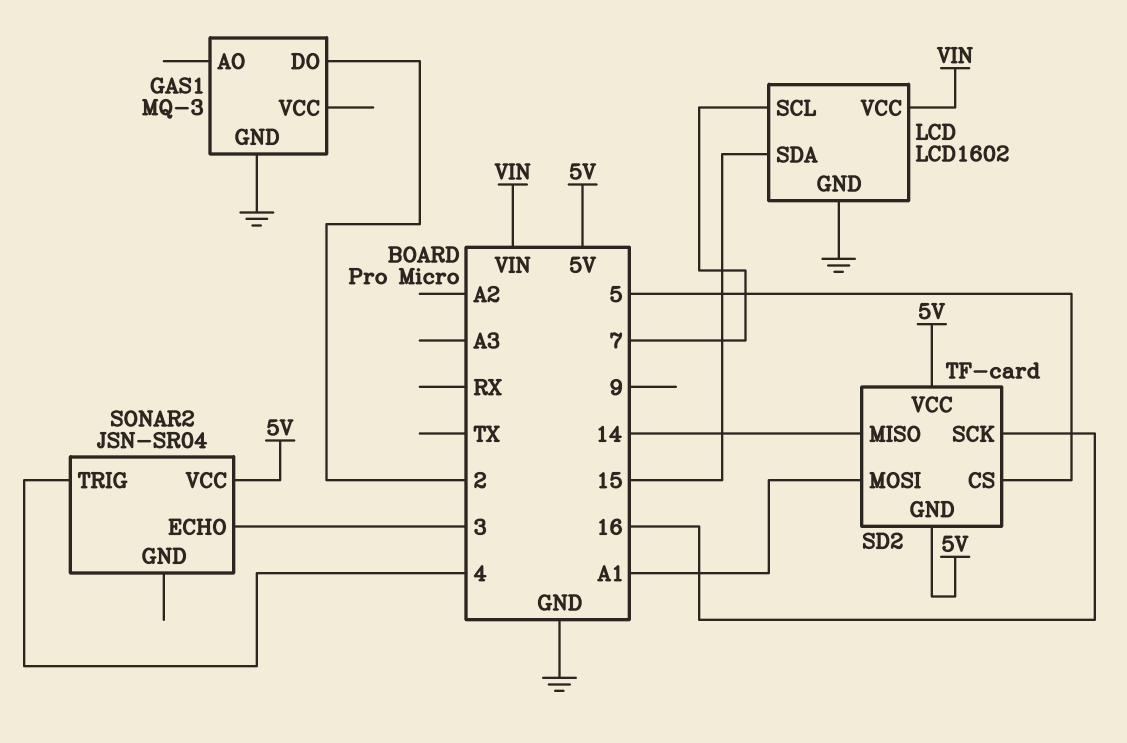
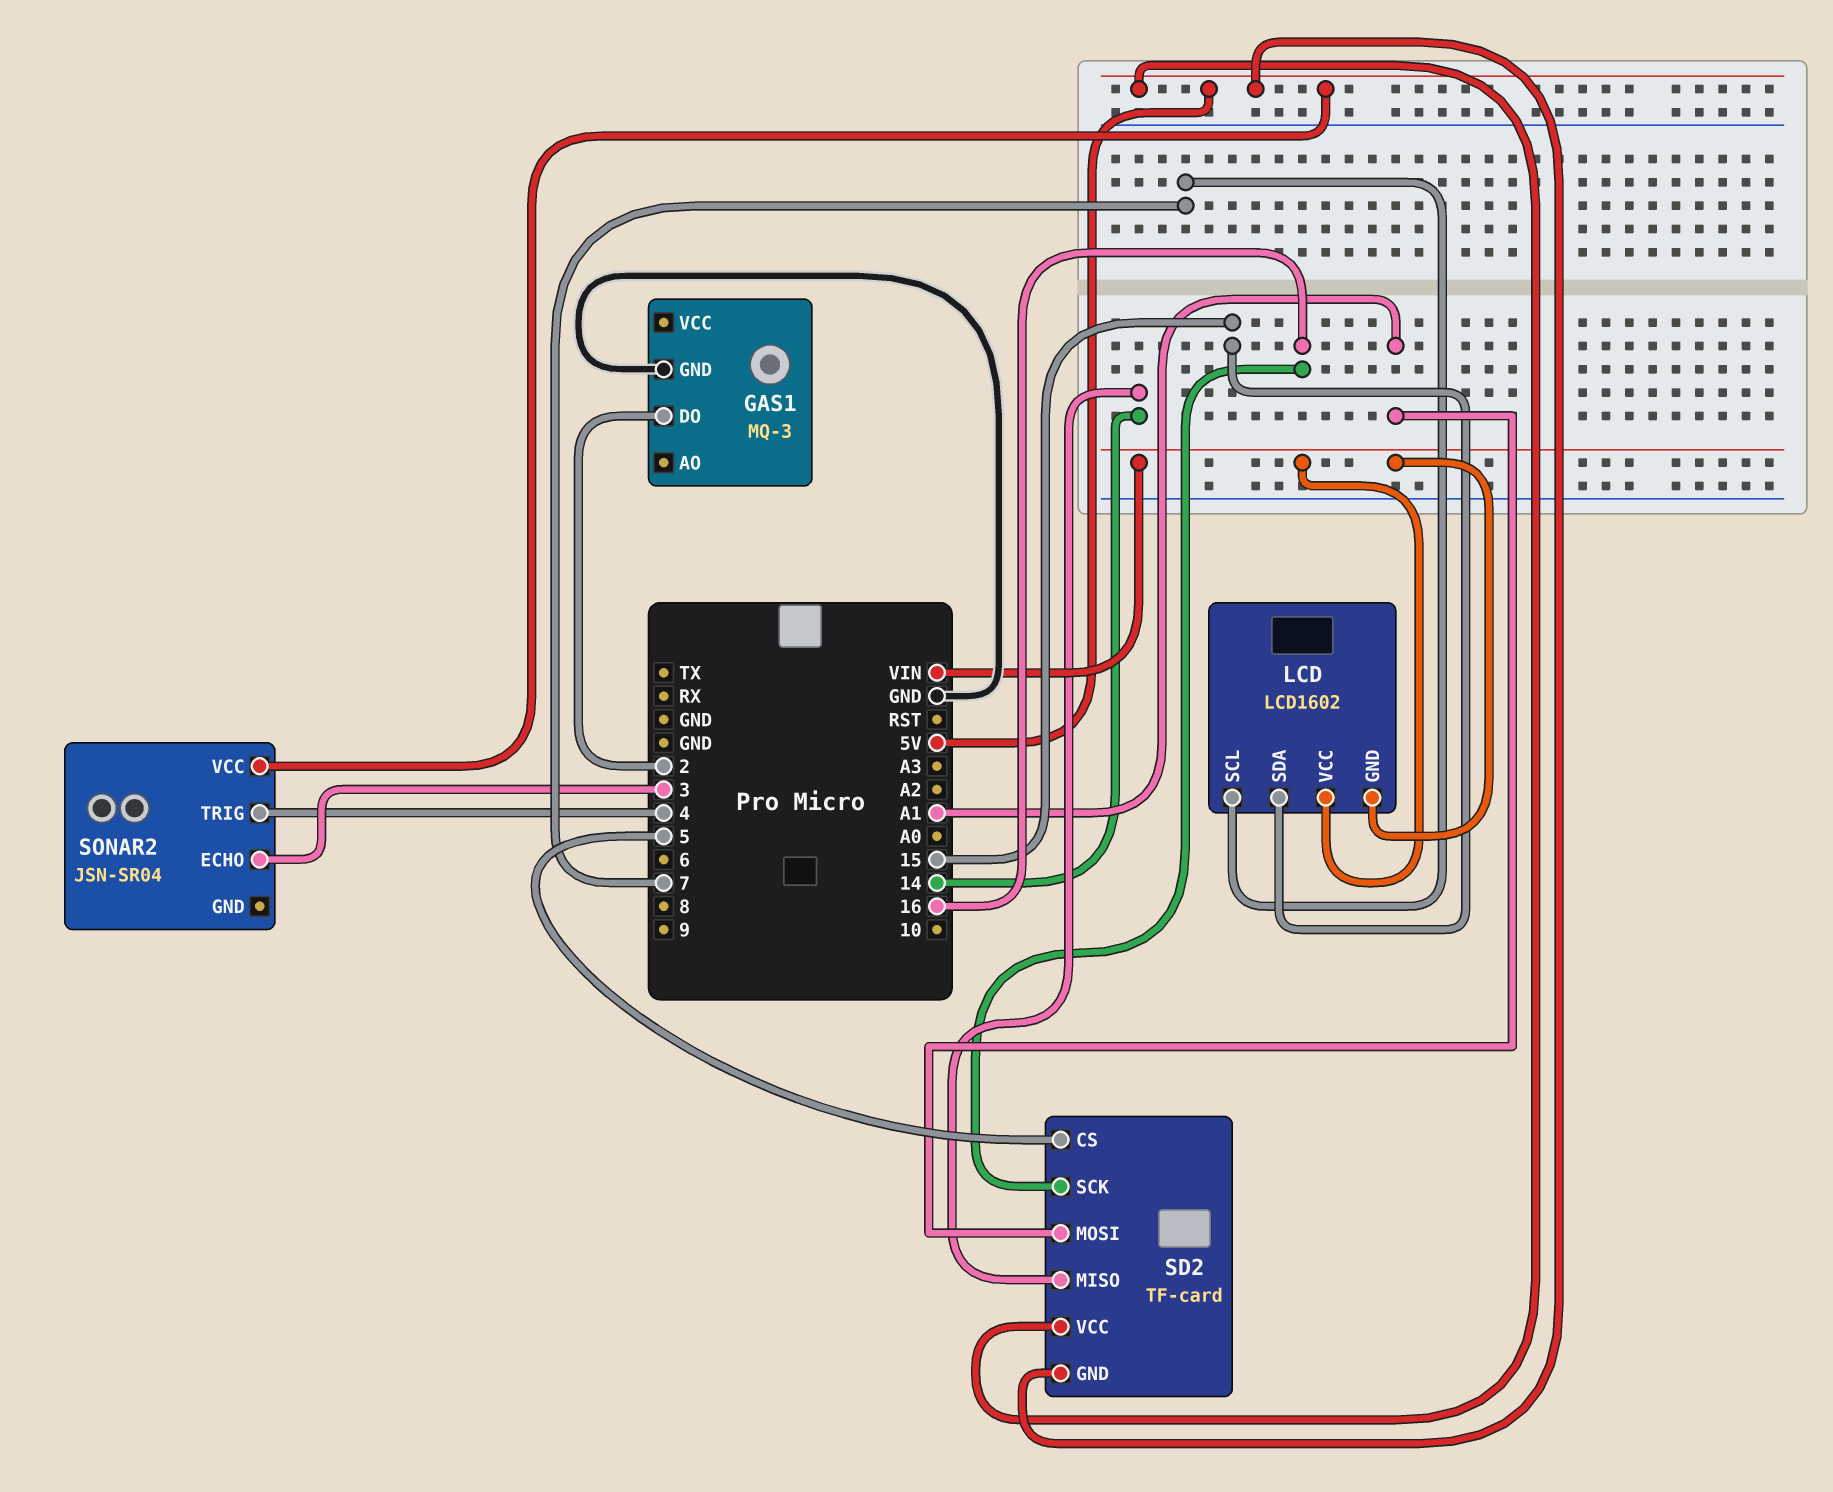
LCD pin GND: GND -> VIN

